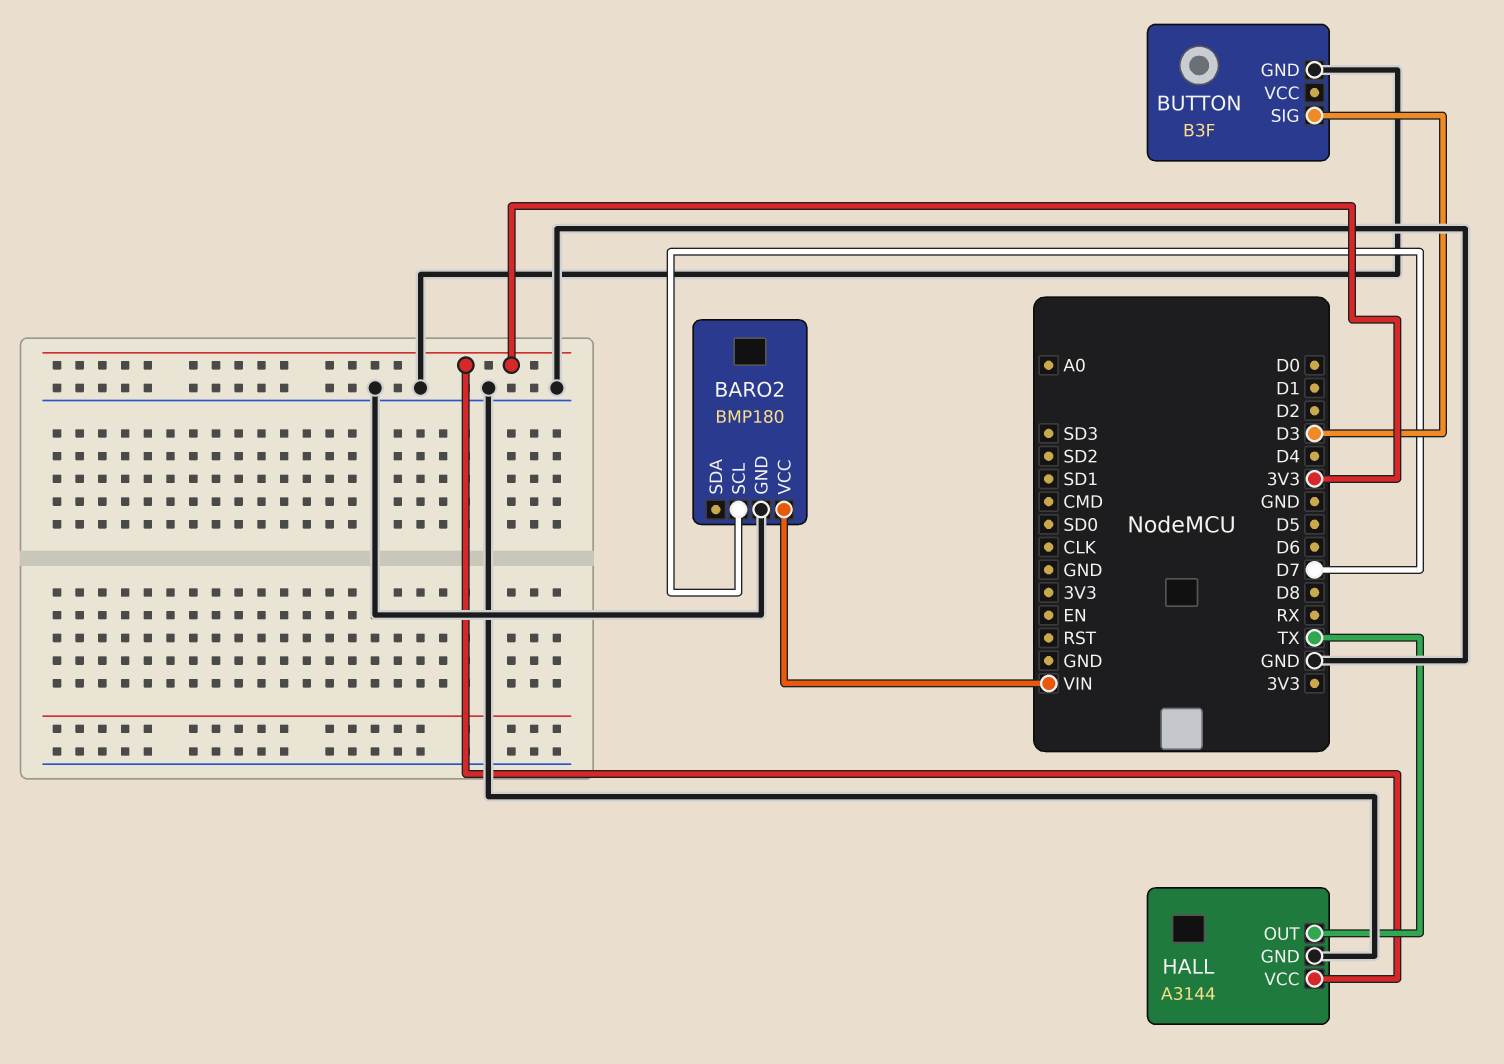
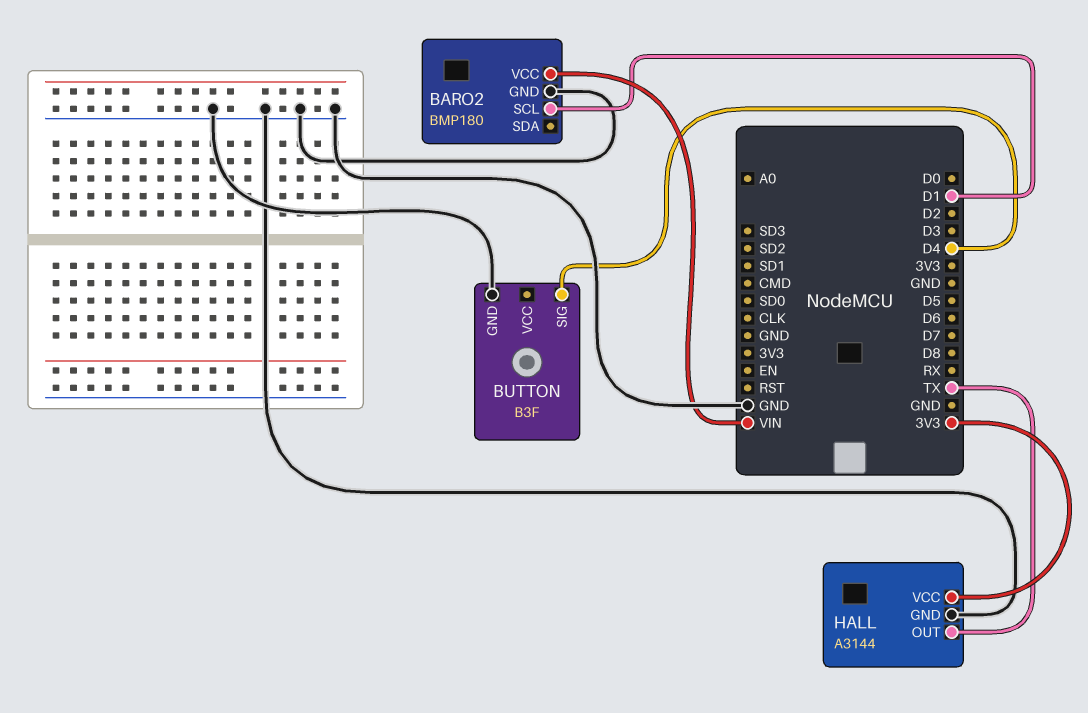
BARO2 pin SCL: D7 -> D1
BUTTON pin SIG: D3 -> D4

